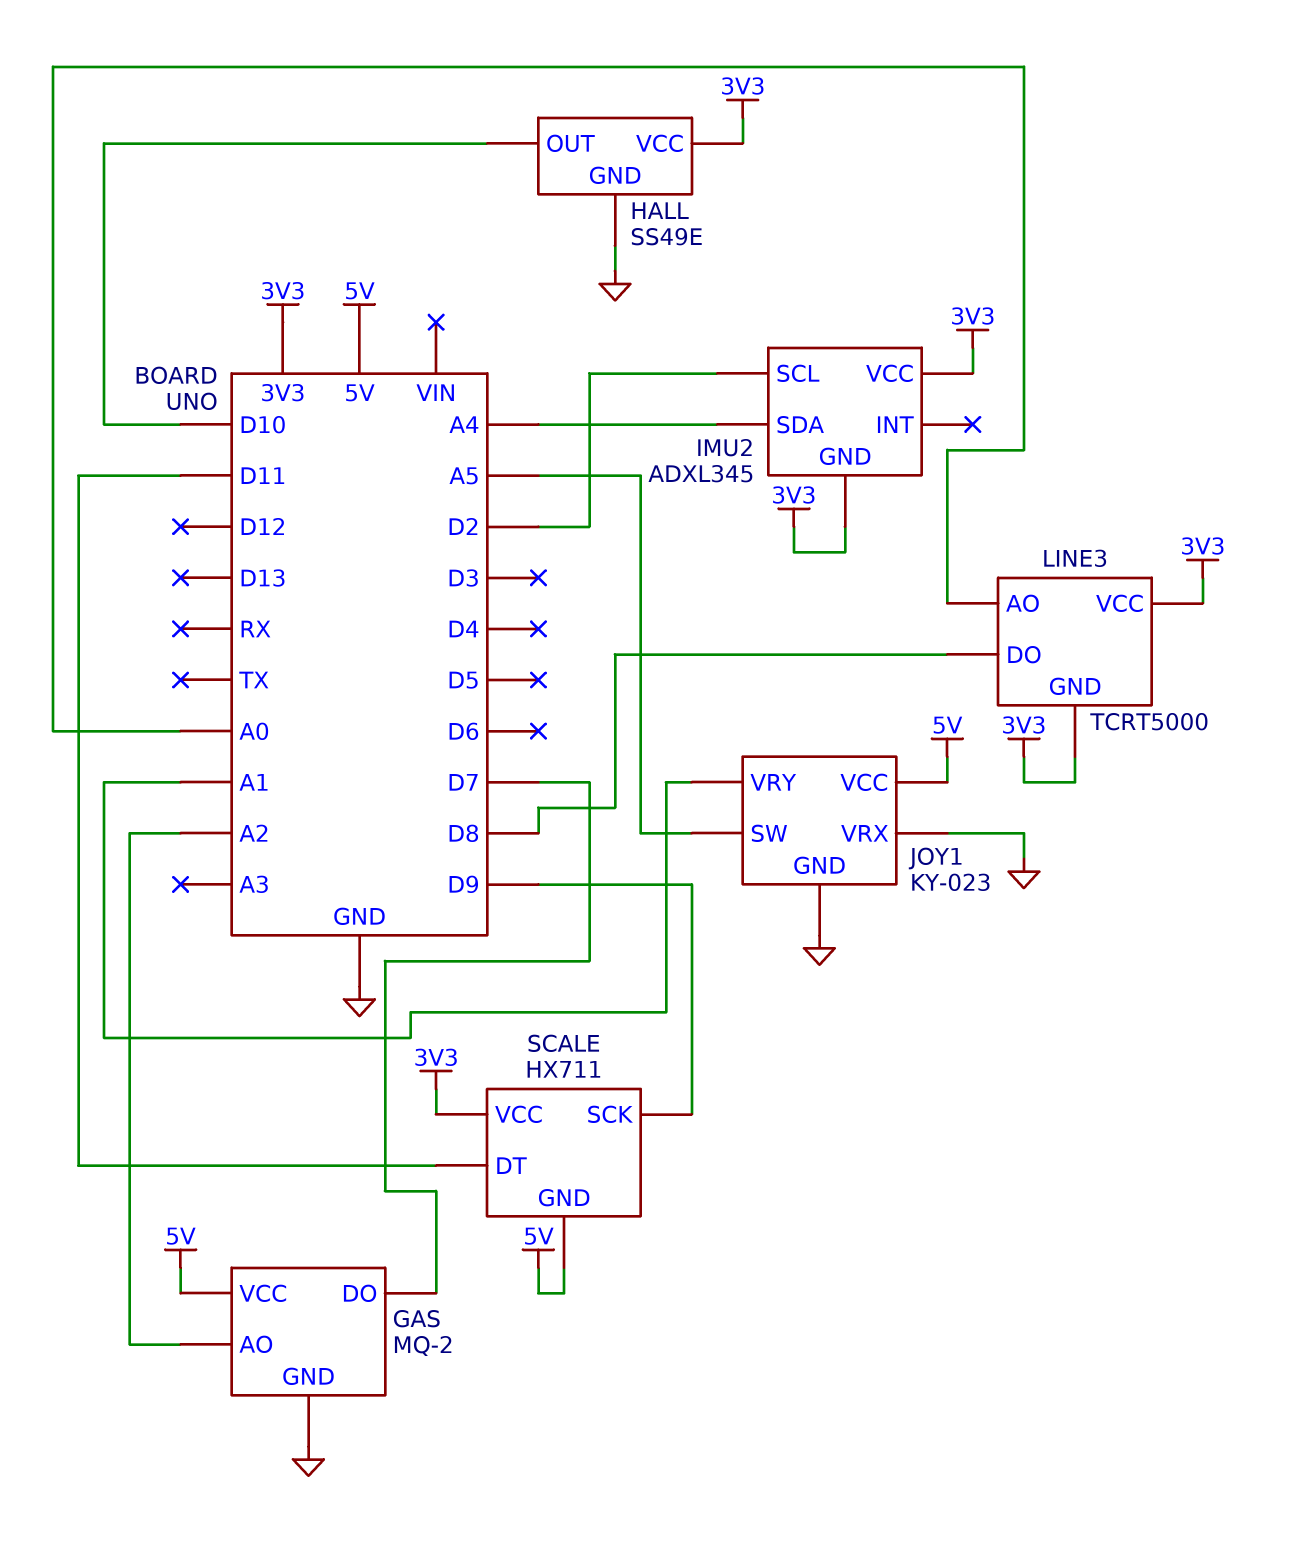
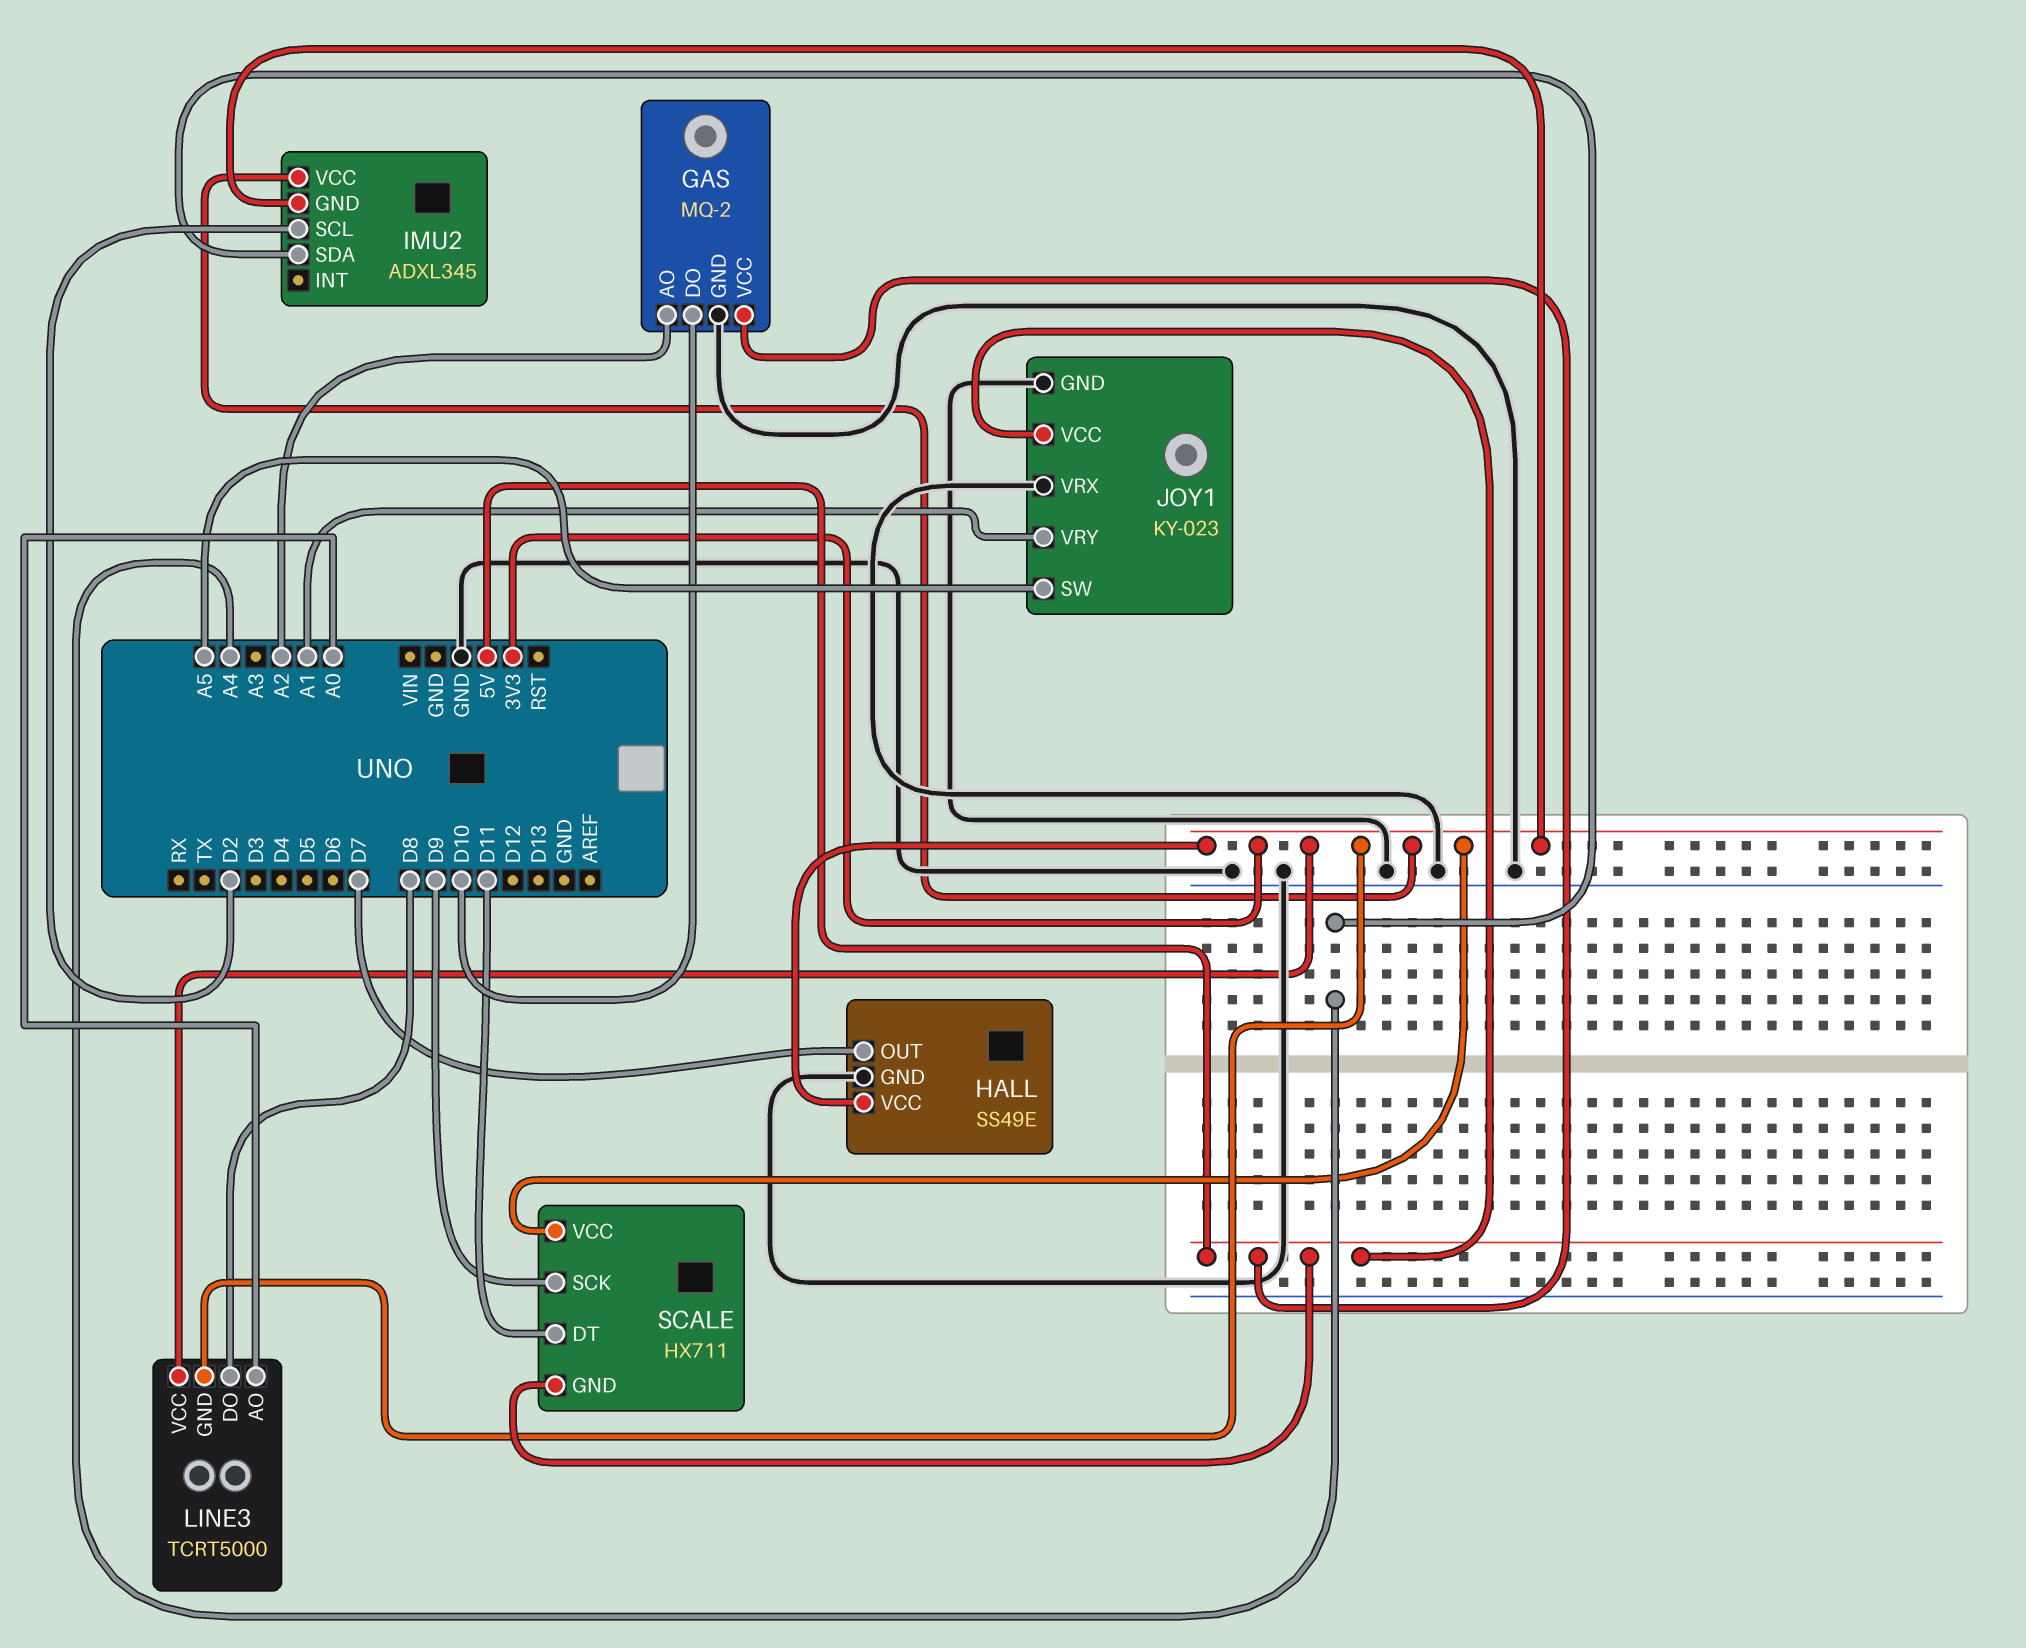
GAS pin DO: D7 -> D10
HALL pin OUT: D10 -> D7

